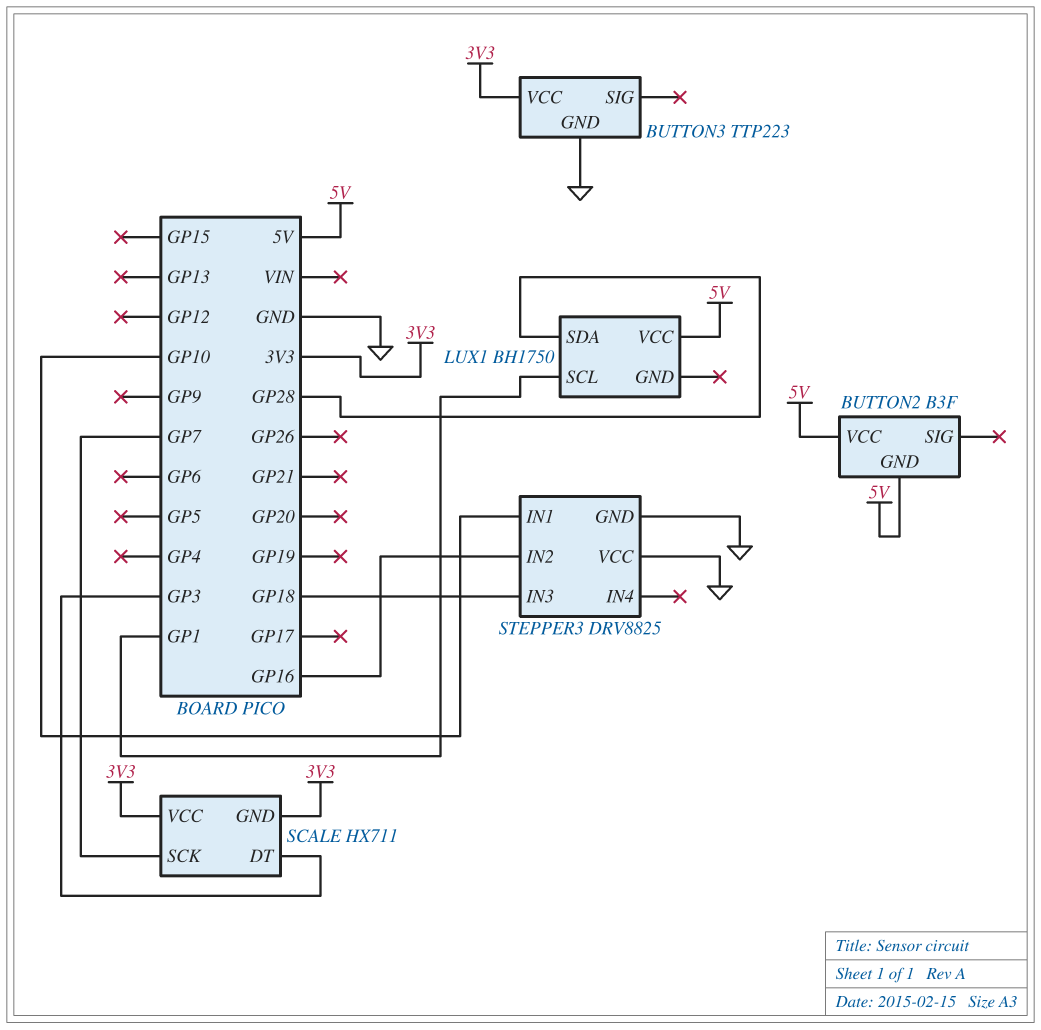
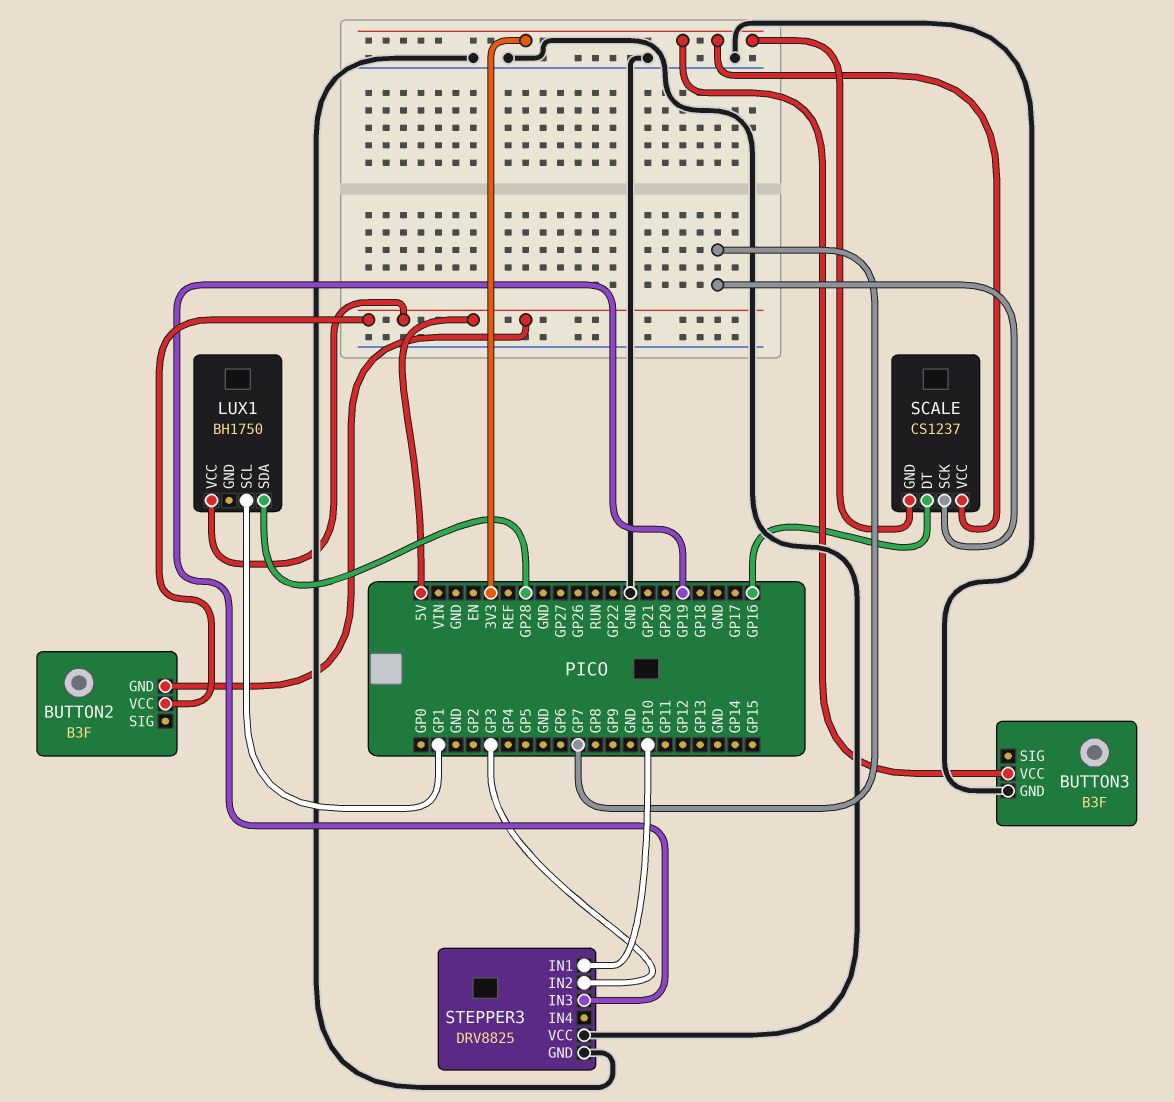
BUTTON3: TTP223 -> B3F
SCALE: HX711 -> CS1237
SCALE pin DT: GP3 -> GP16
STEPPER3 pin IN2: GP16 -> GP3
STEPPER3 pin IN3: GP18 -> GP19

